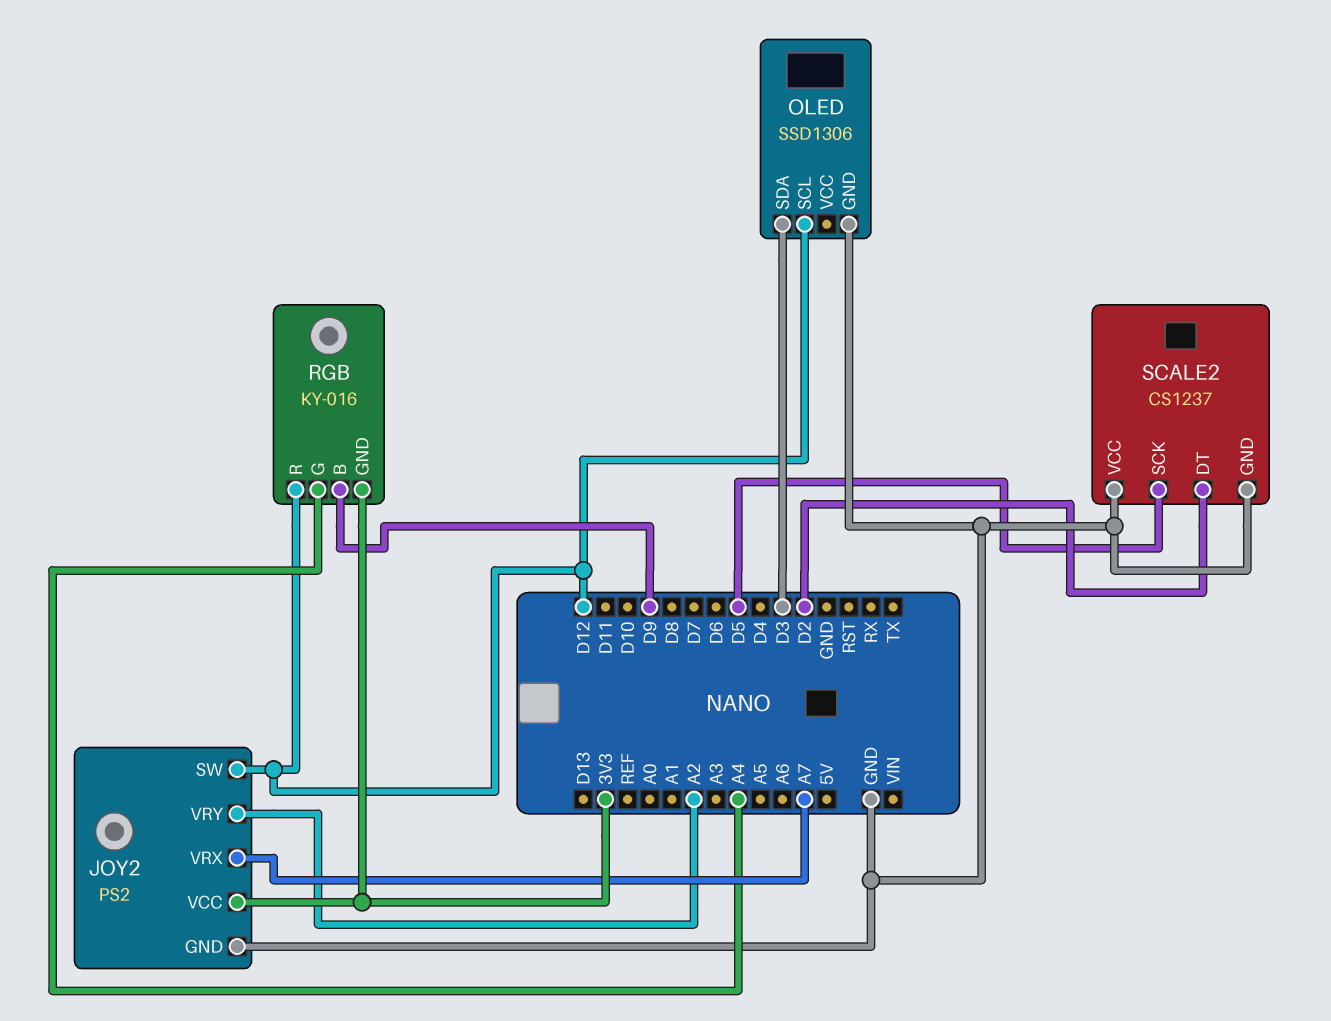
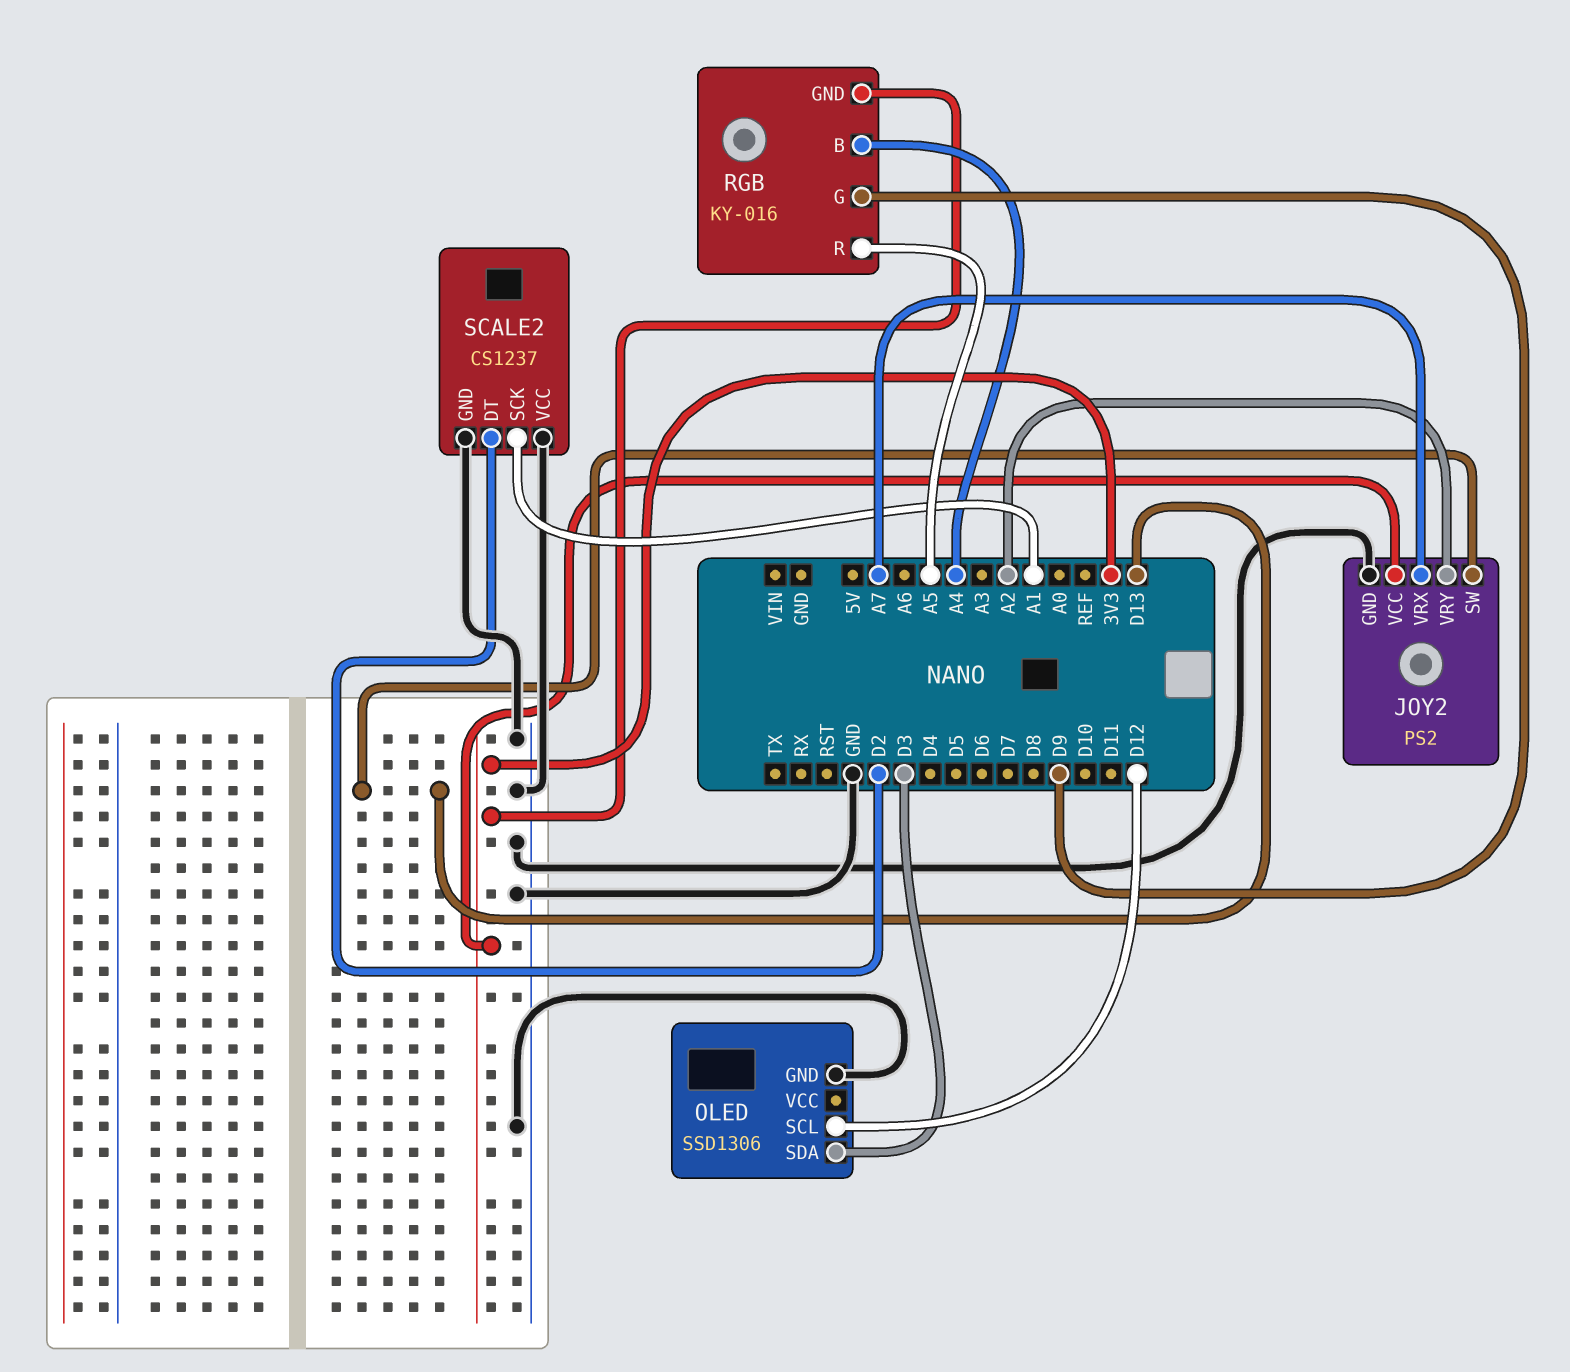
JOY2 pin SW: D12 -> D13
RGB pin B: D9 -> A4
RGB pin G: A4 -> D9
RGB pin R: D12 -> A5
SCALE2 pin SCK: D5 -> A1

